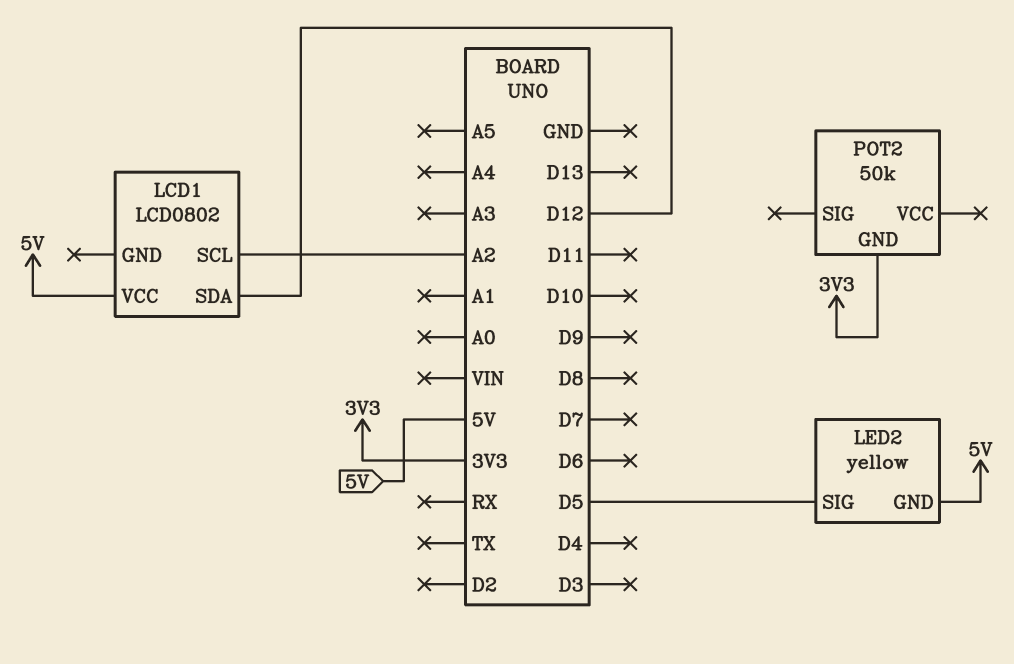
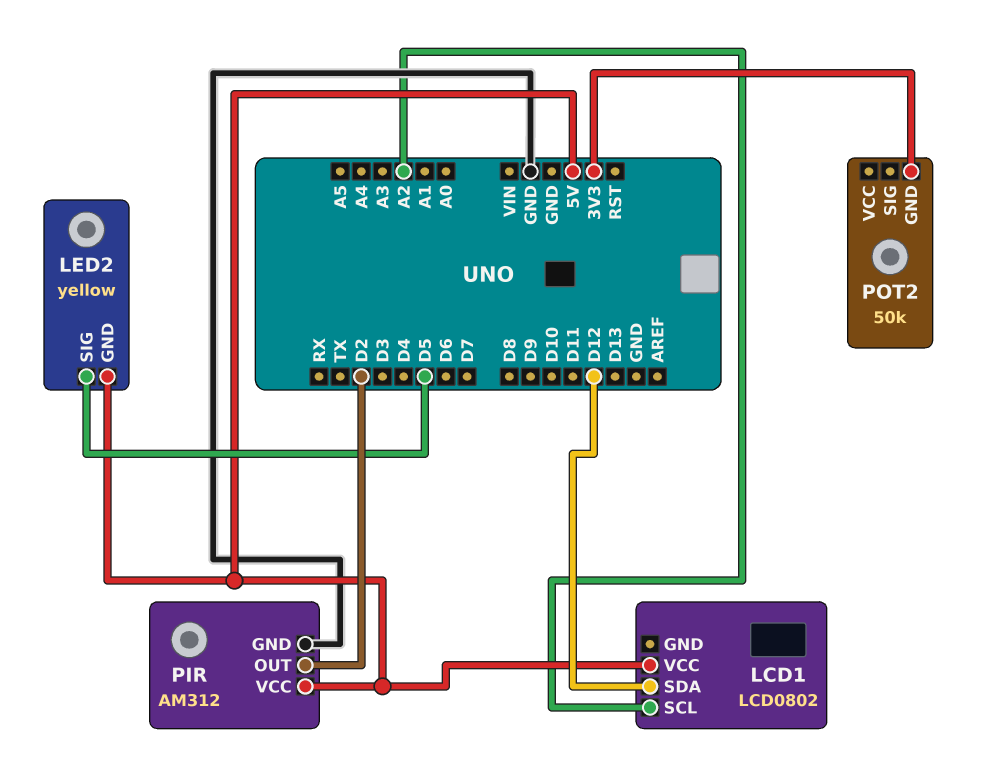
PIR: none -> AM312
PIR pin GND: none -> GND
PIR pin OUT: none -> D2
PIR pin VCC: none -> 5V

